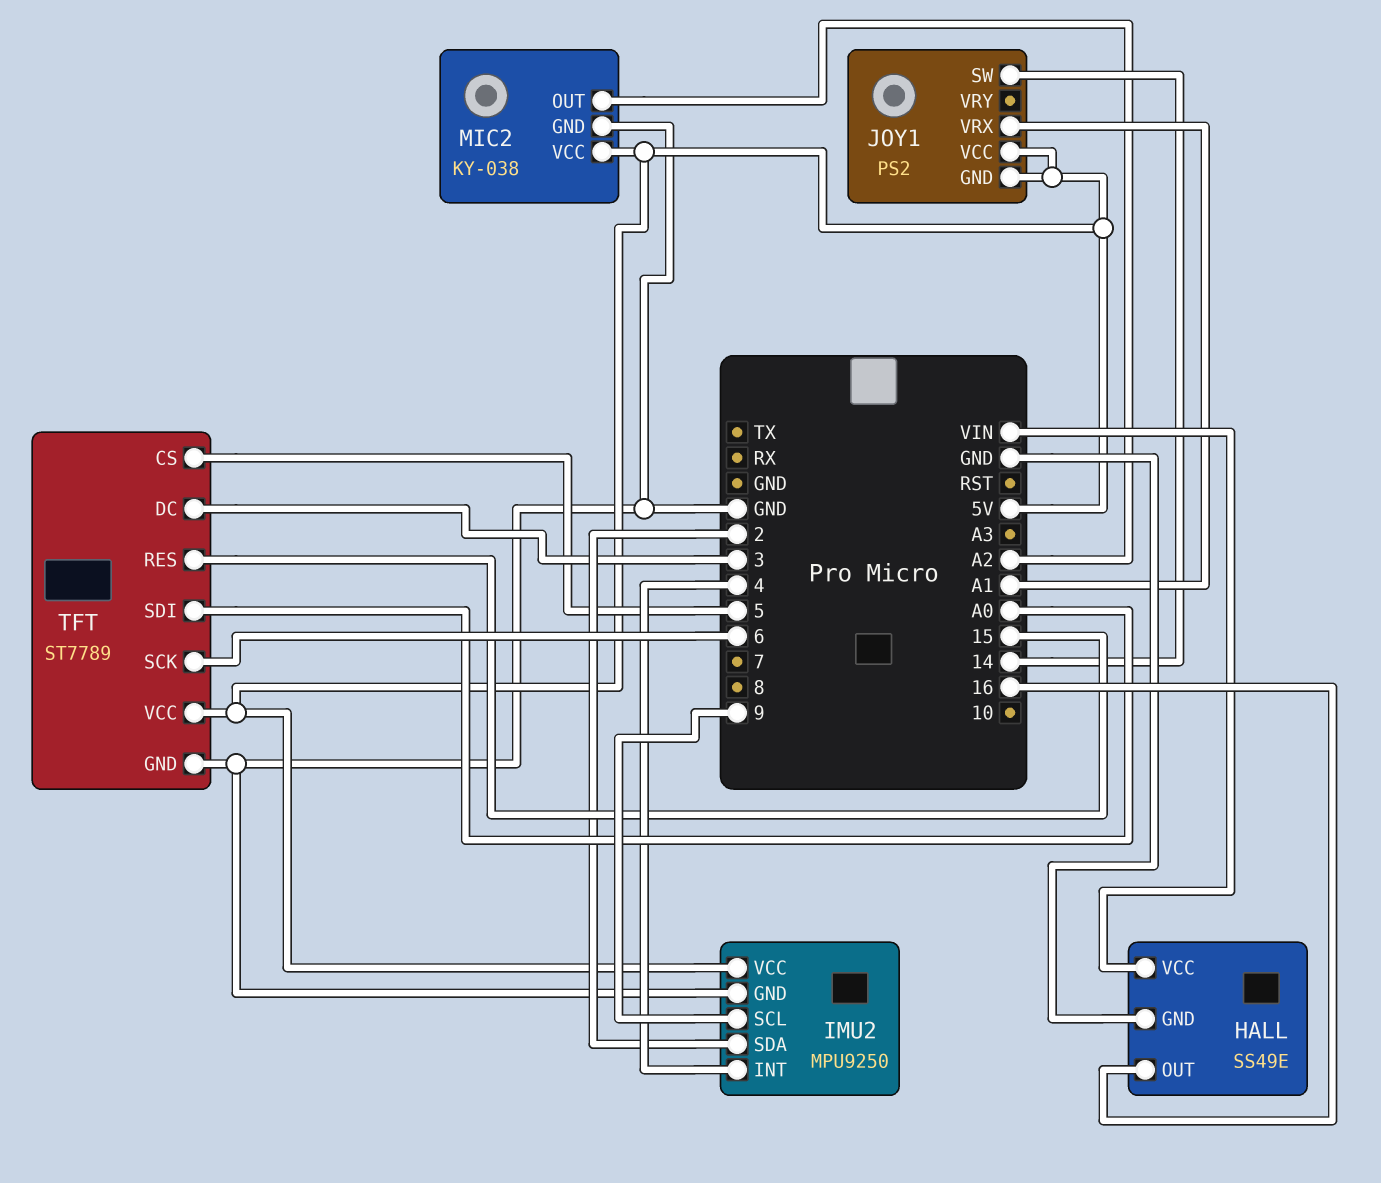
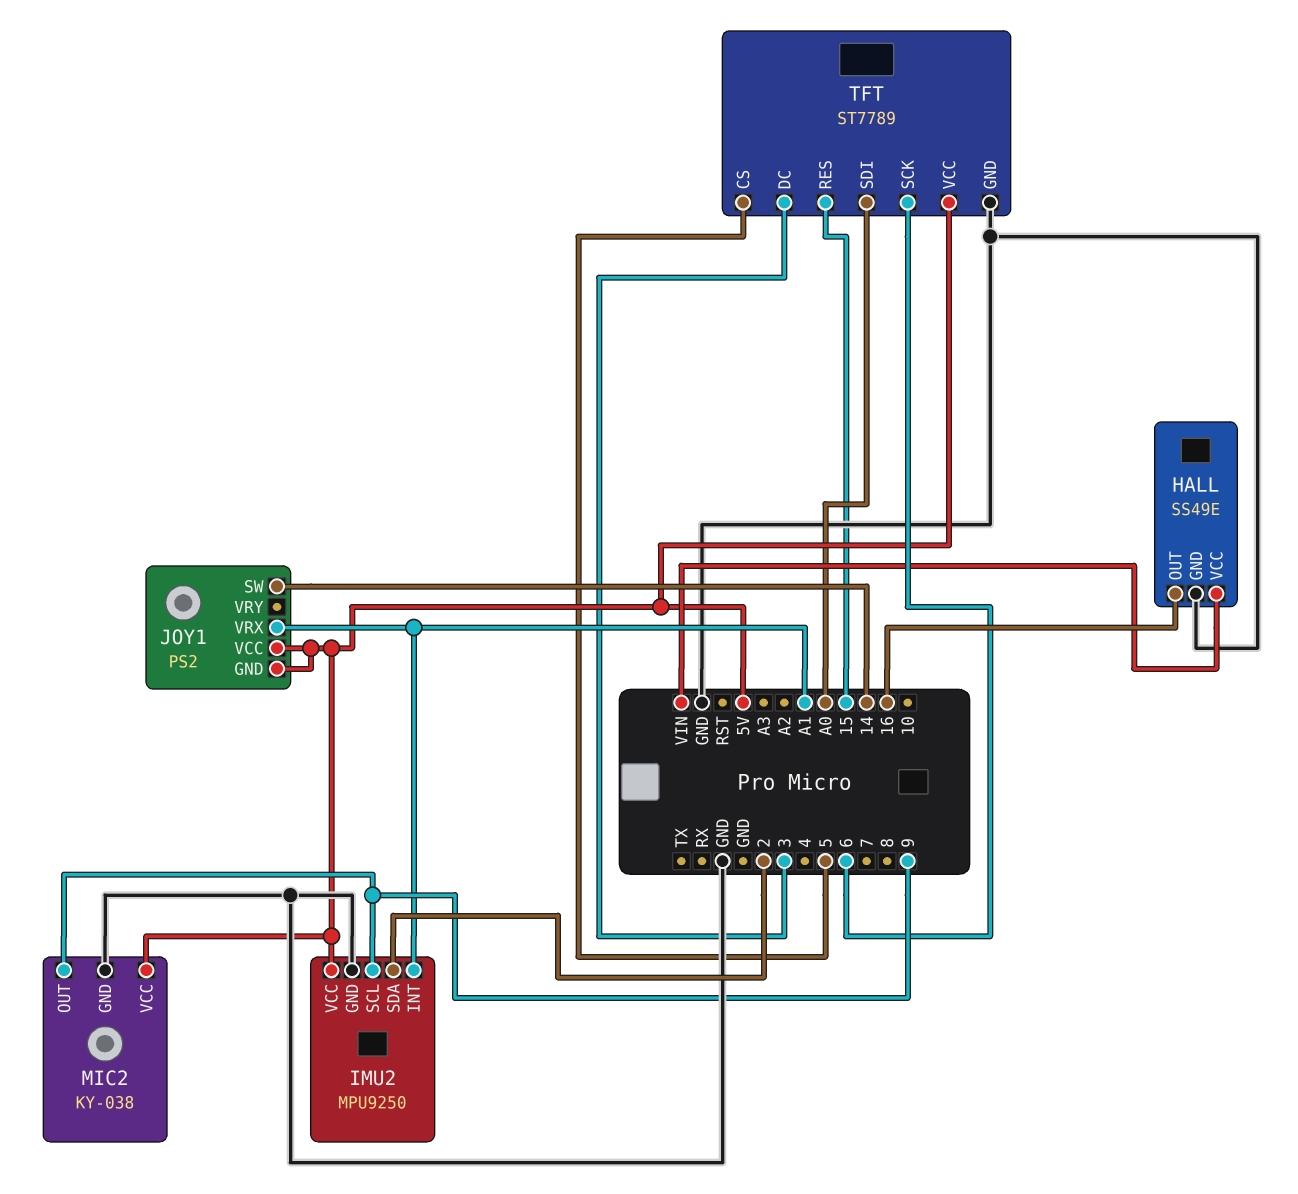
IMU2 pin INT: 4 -> A1
MIC2 pin OUT: A2 -> 9

